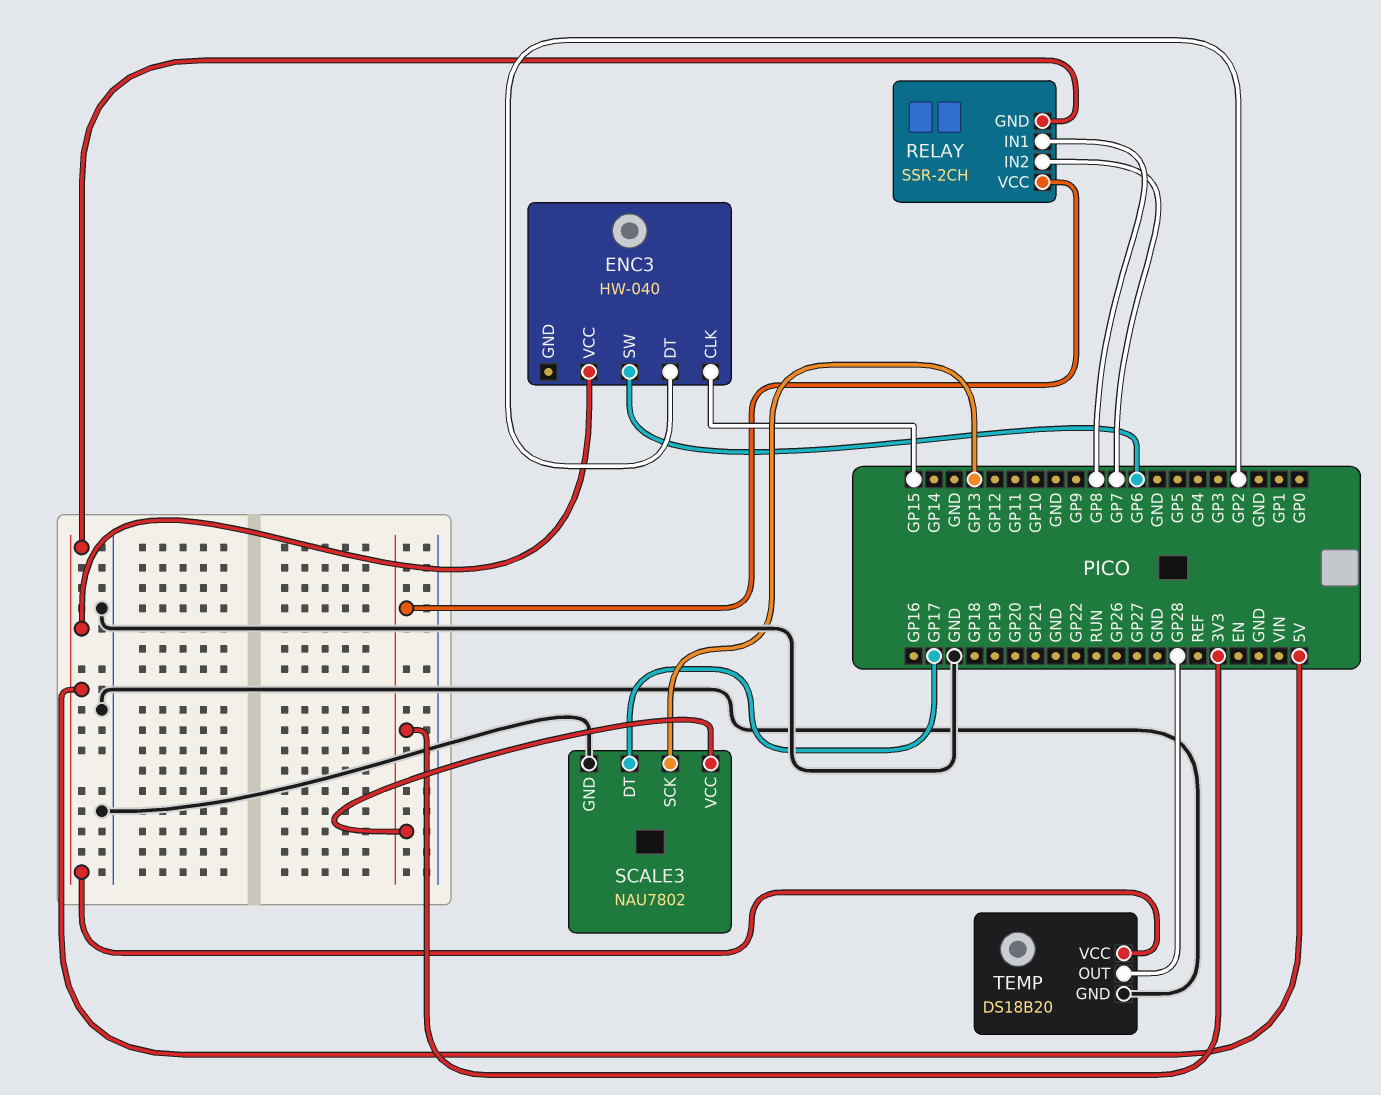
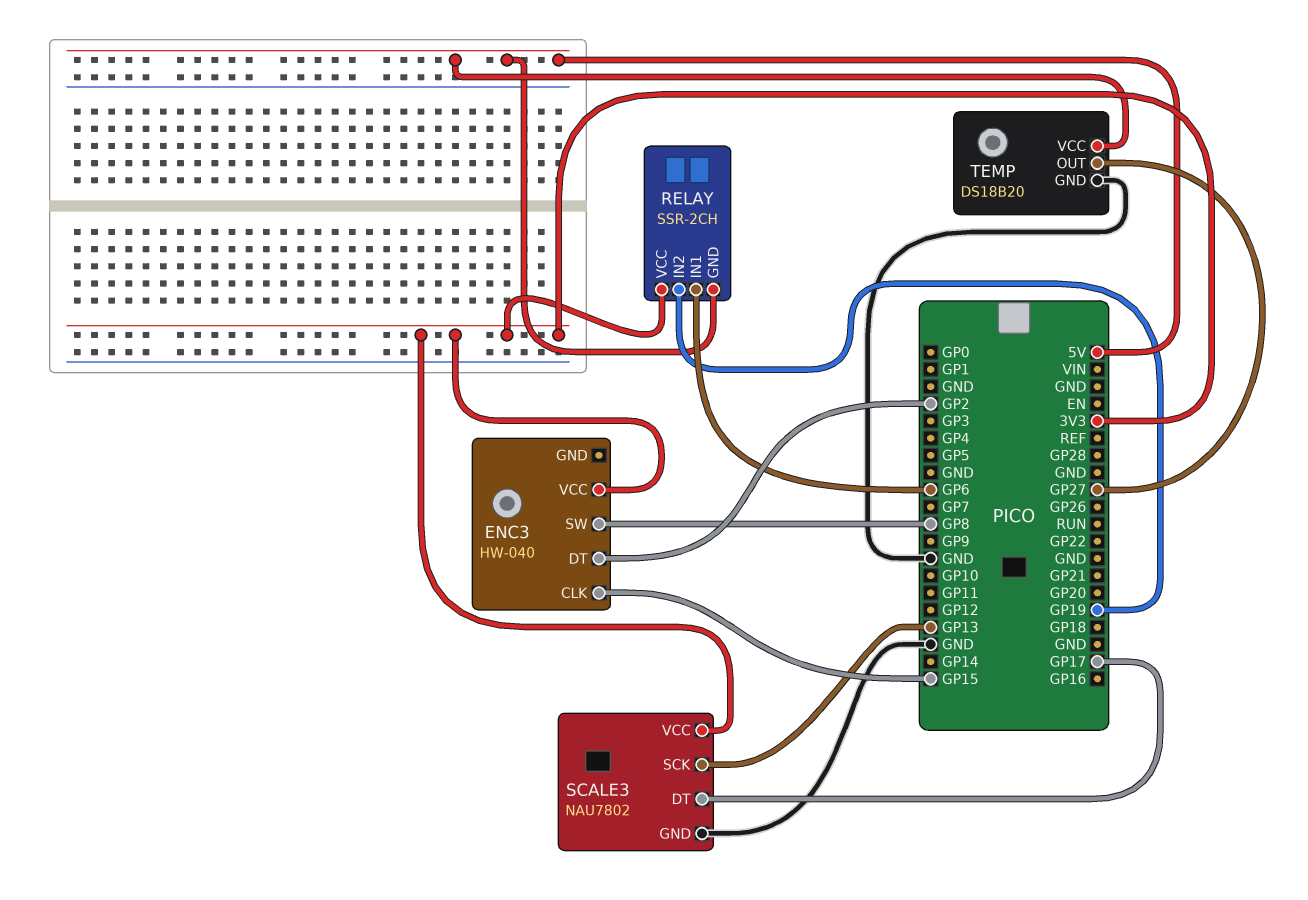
ENC3 pin SW: GP6 -> GP8
ENC3 pin VCC: 5V -> 3V3
RELAY pin IN1: GP8 -> GP6
RELAY pin IN2: GP7 -> GP19
TEMP pin OUT: GP28 -> GP27

